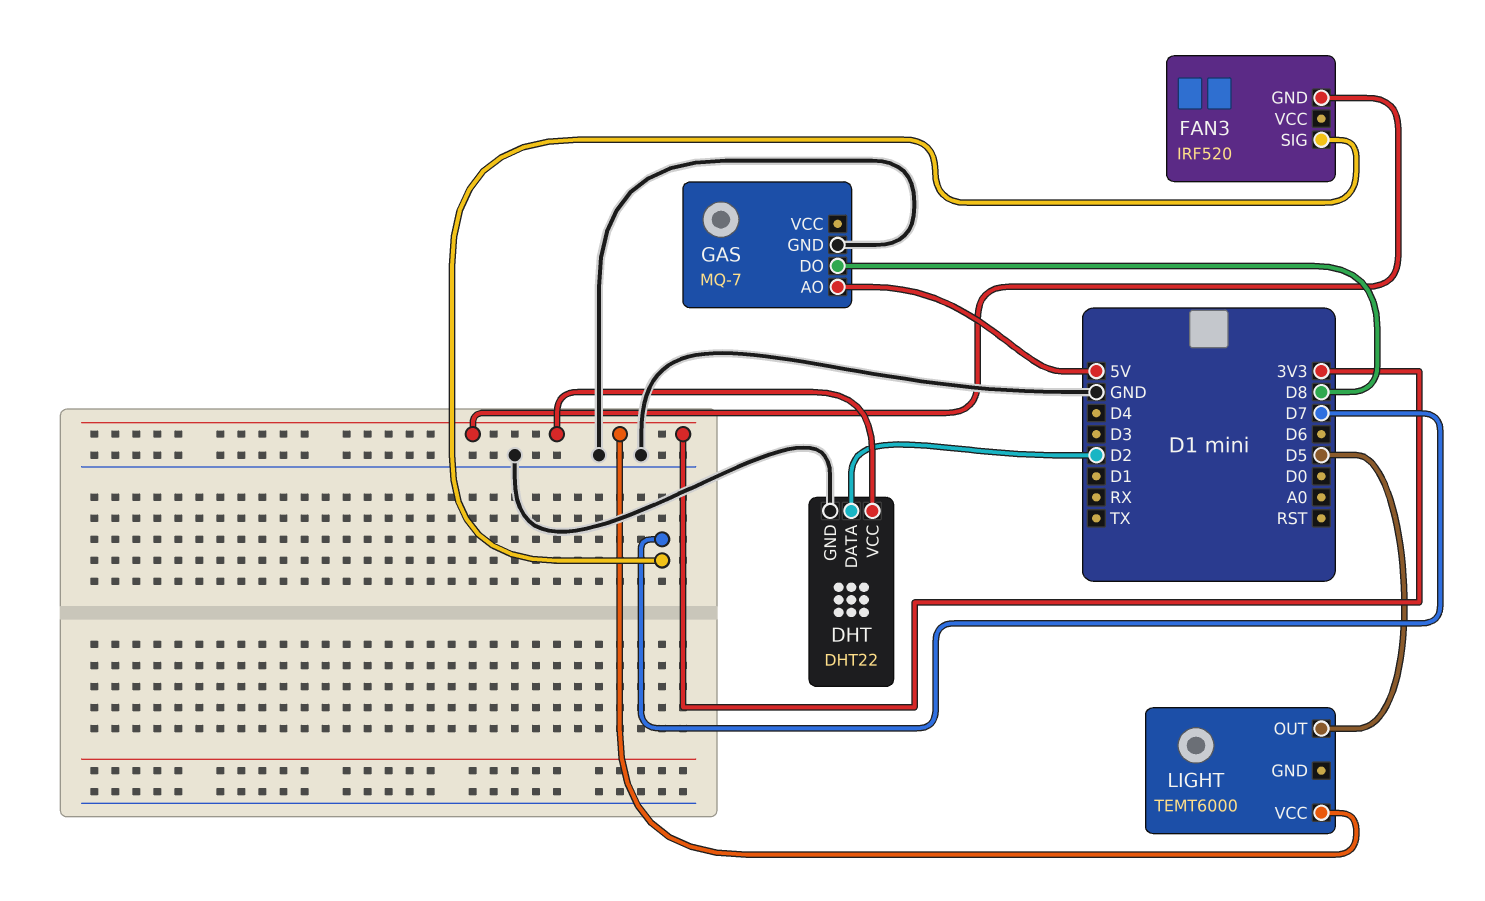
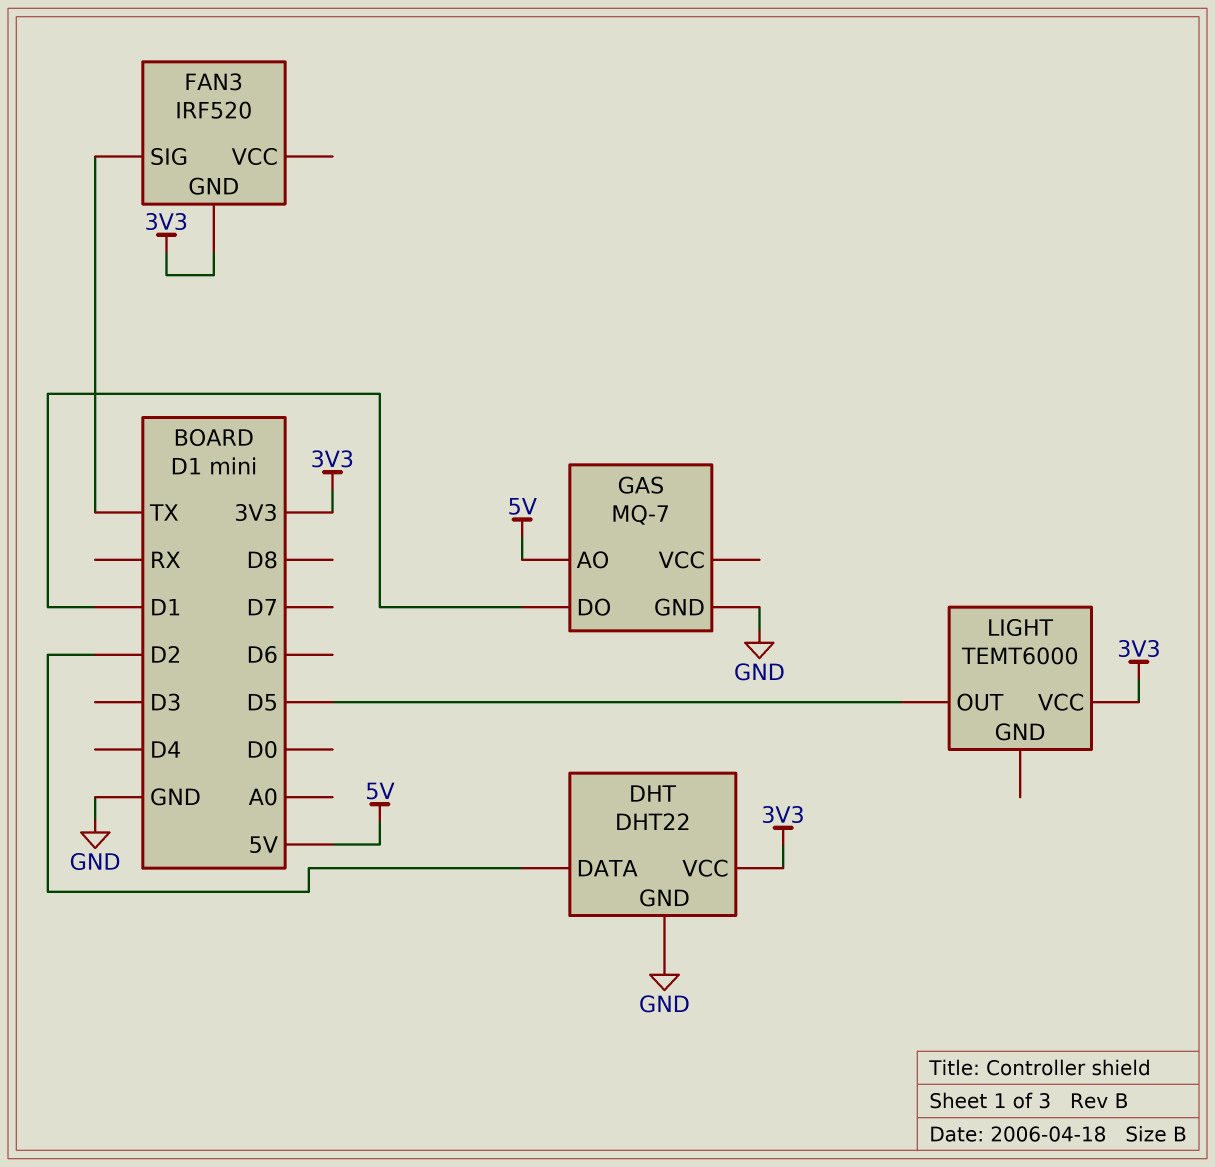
FAN3 pin SIG: D7 -> TX
GAS pin DO: D8 -> D1

